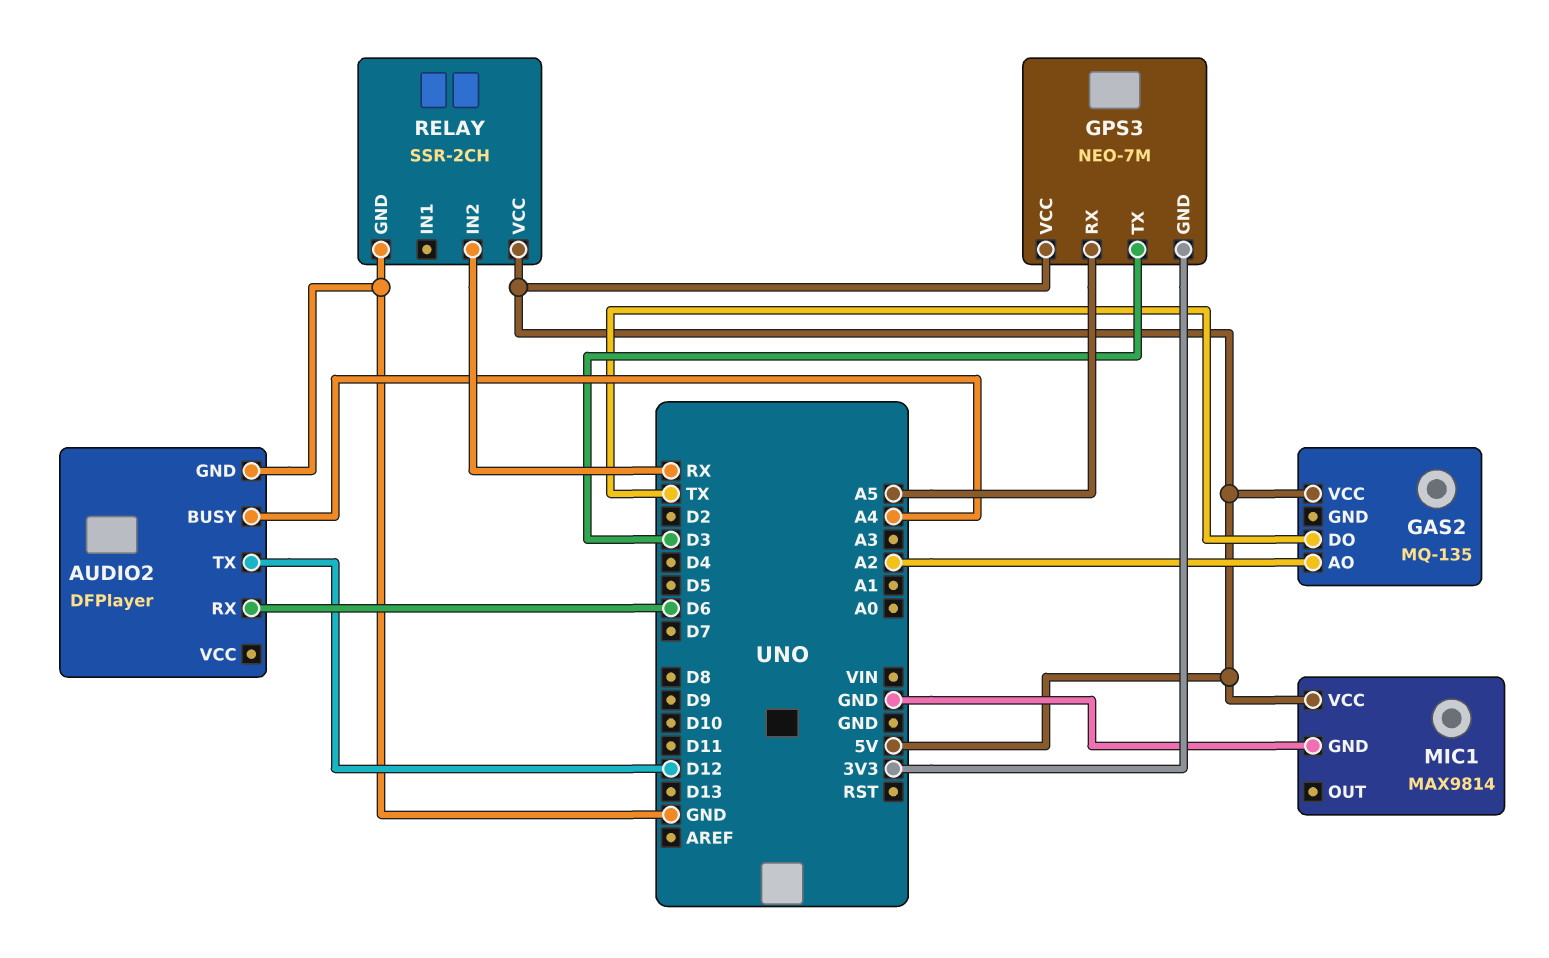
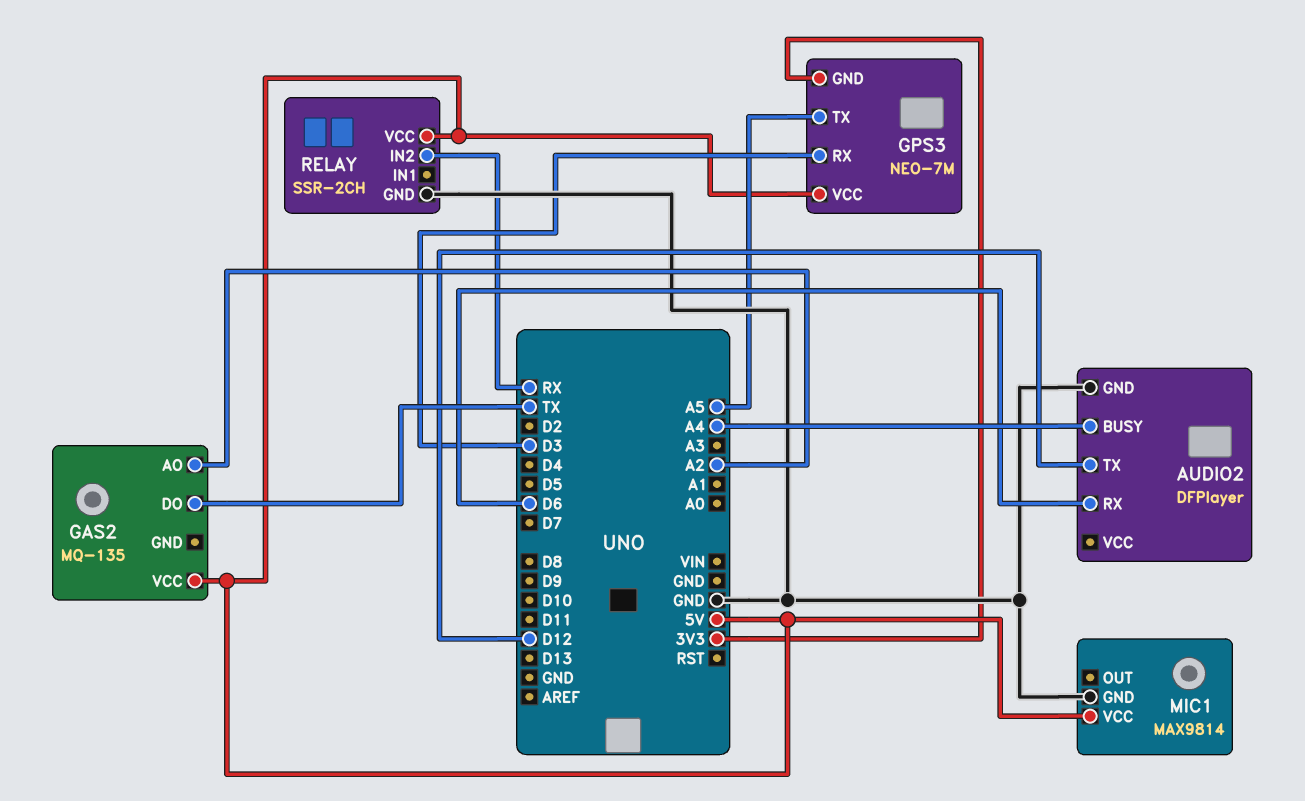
GPS3 pin RX: A5 -> D3
GPS3 pin TX: D3 -> A5

